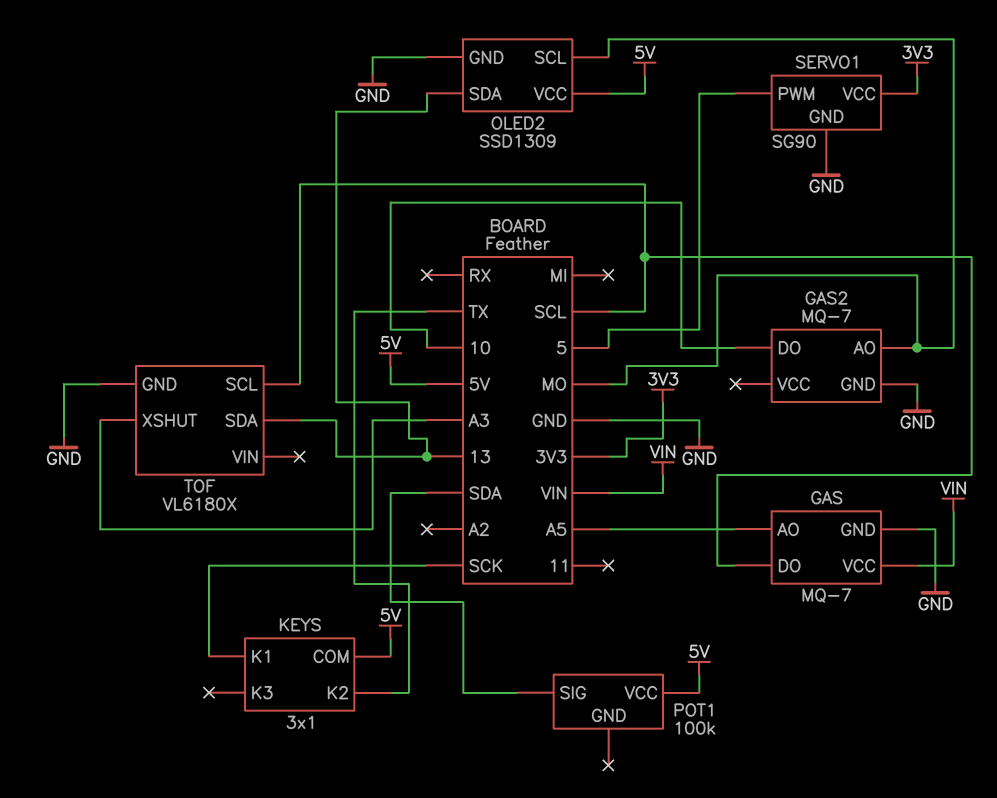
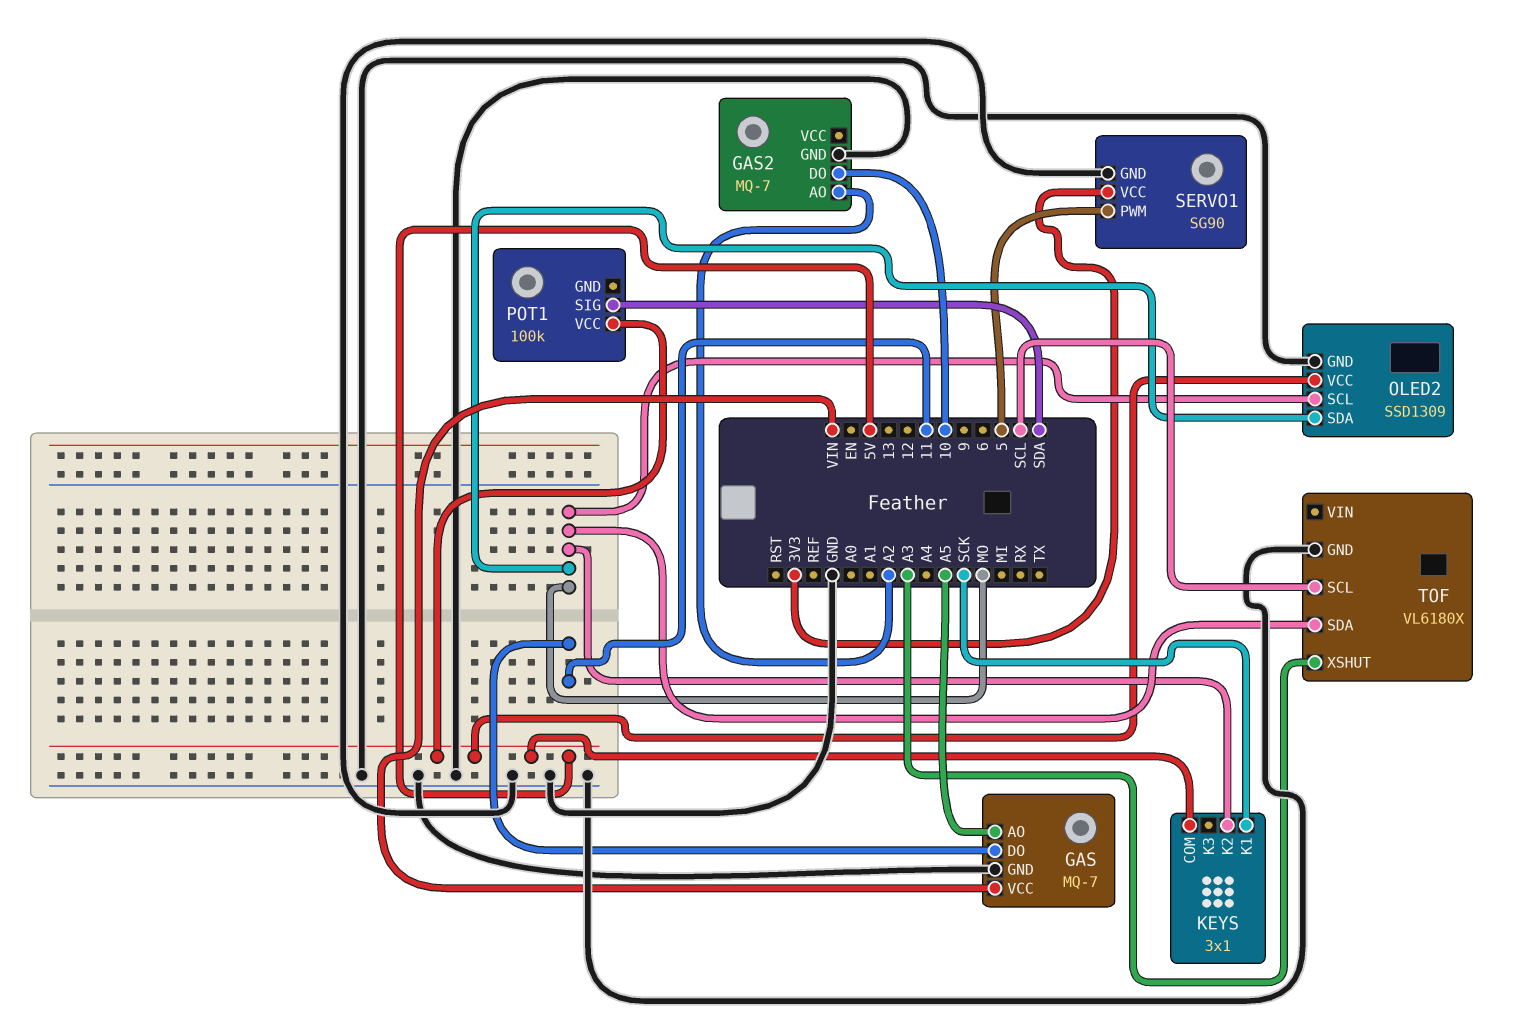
GAS pin DO: SCL -> 11
GAS2 pin AO: MO -> A2
KEYS pin K2: TX -> MO
OLED2 pin SDA: 13 -> MO
TOF pin SDA: 13 -> MO

